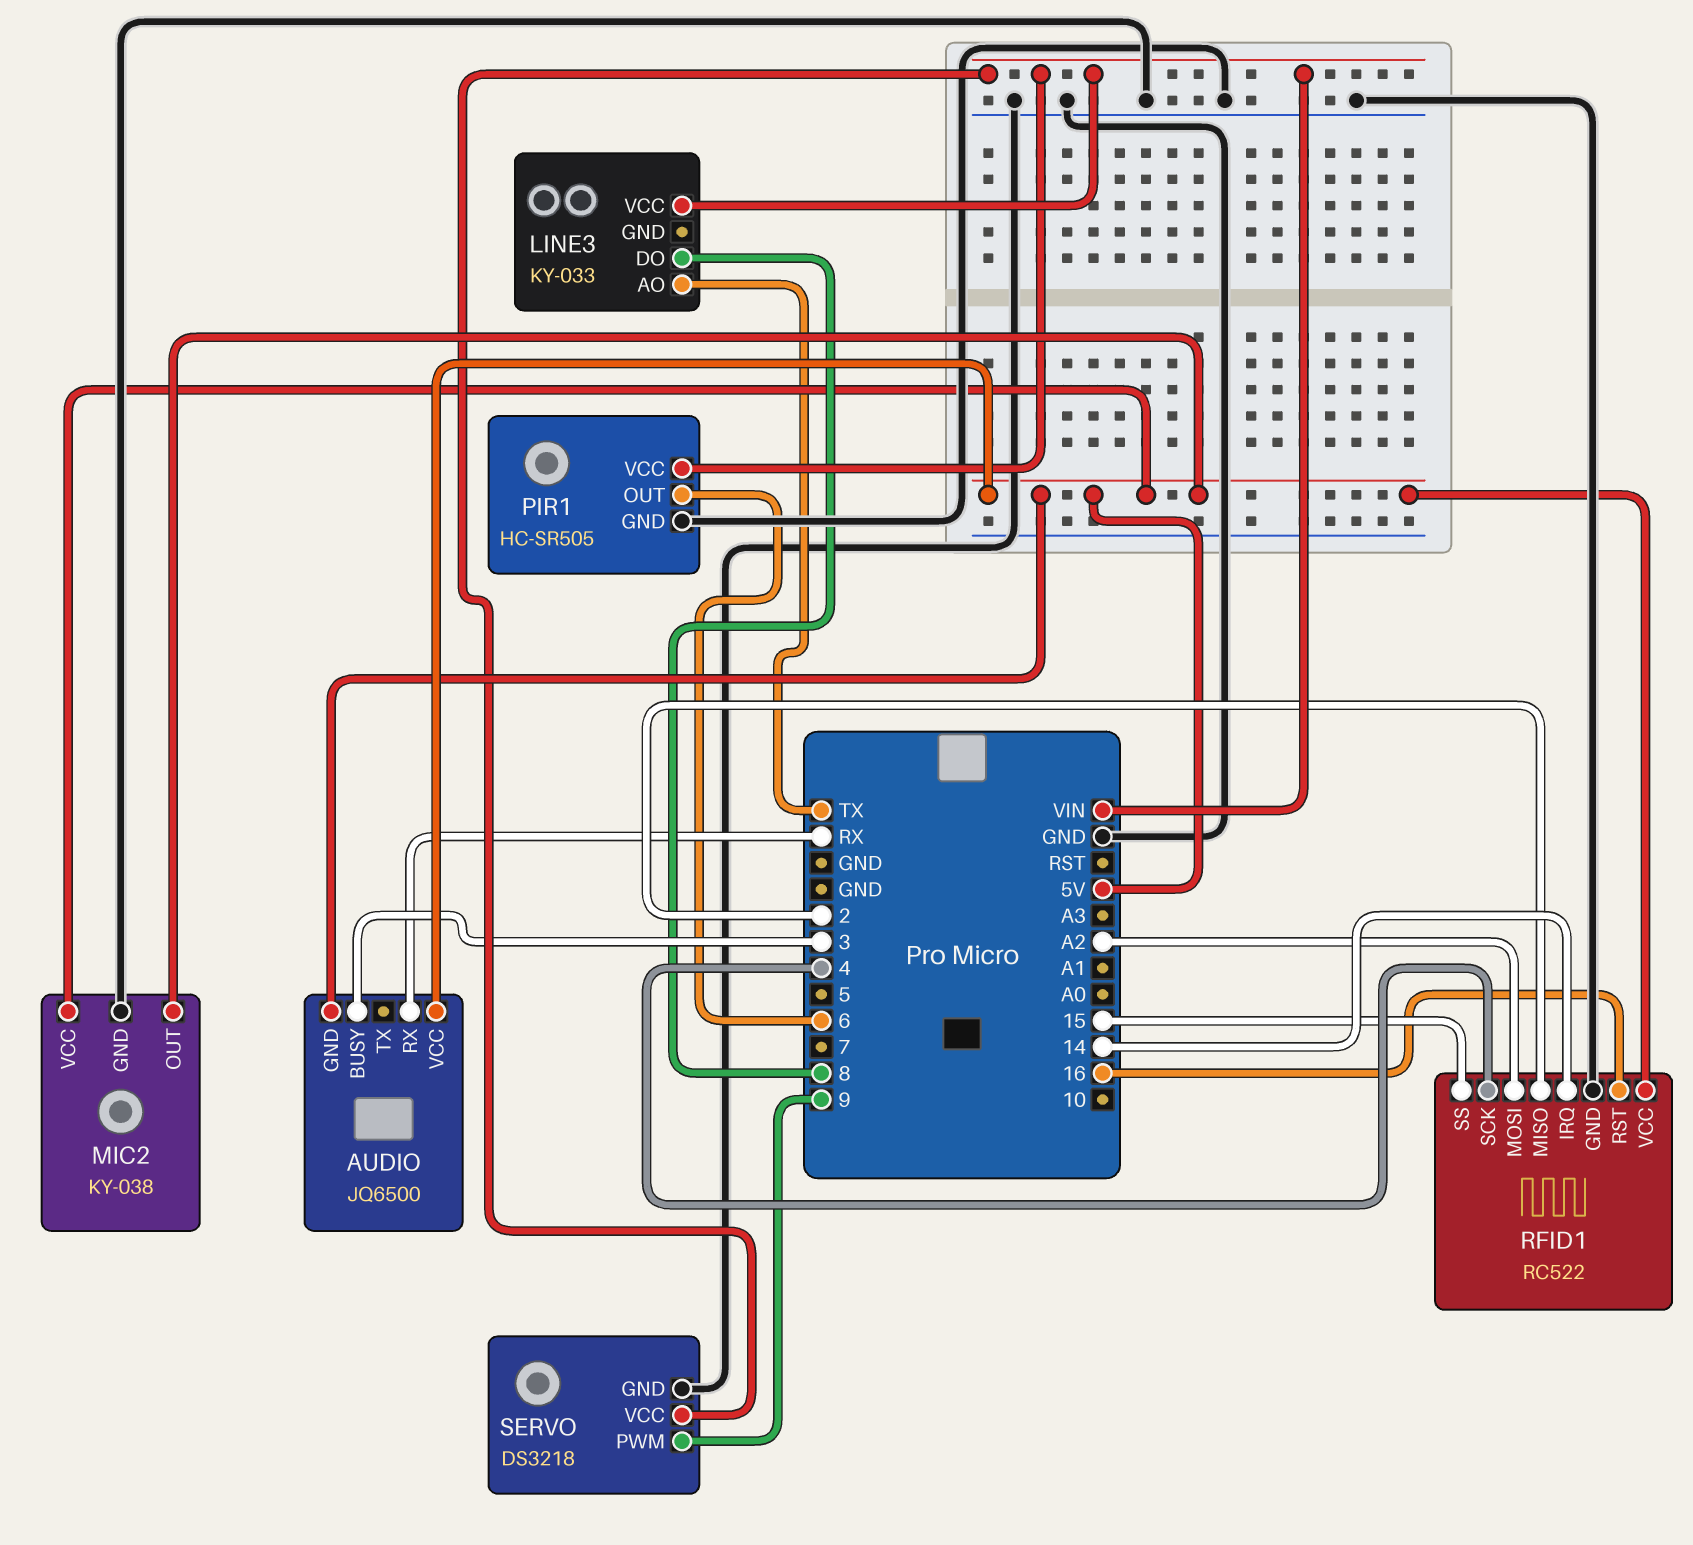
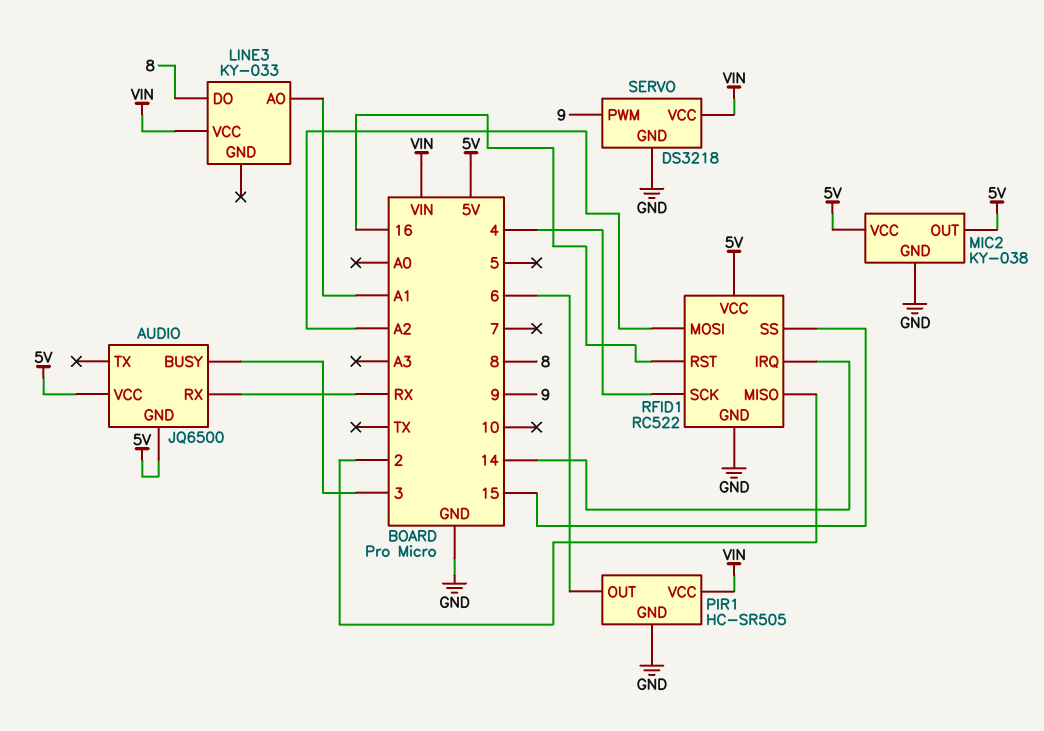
LINE3 pin AO: TX -> A1

